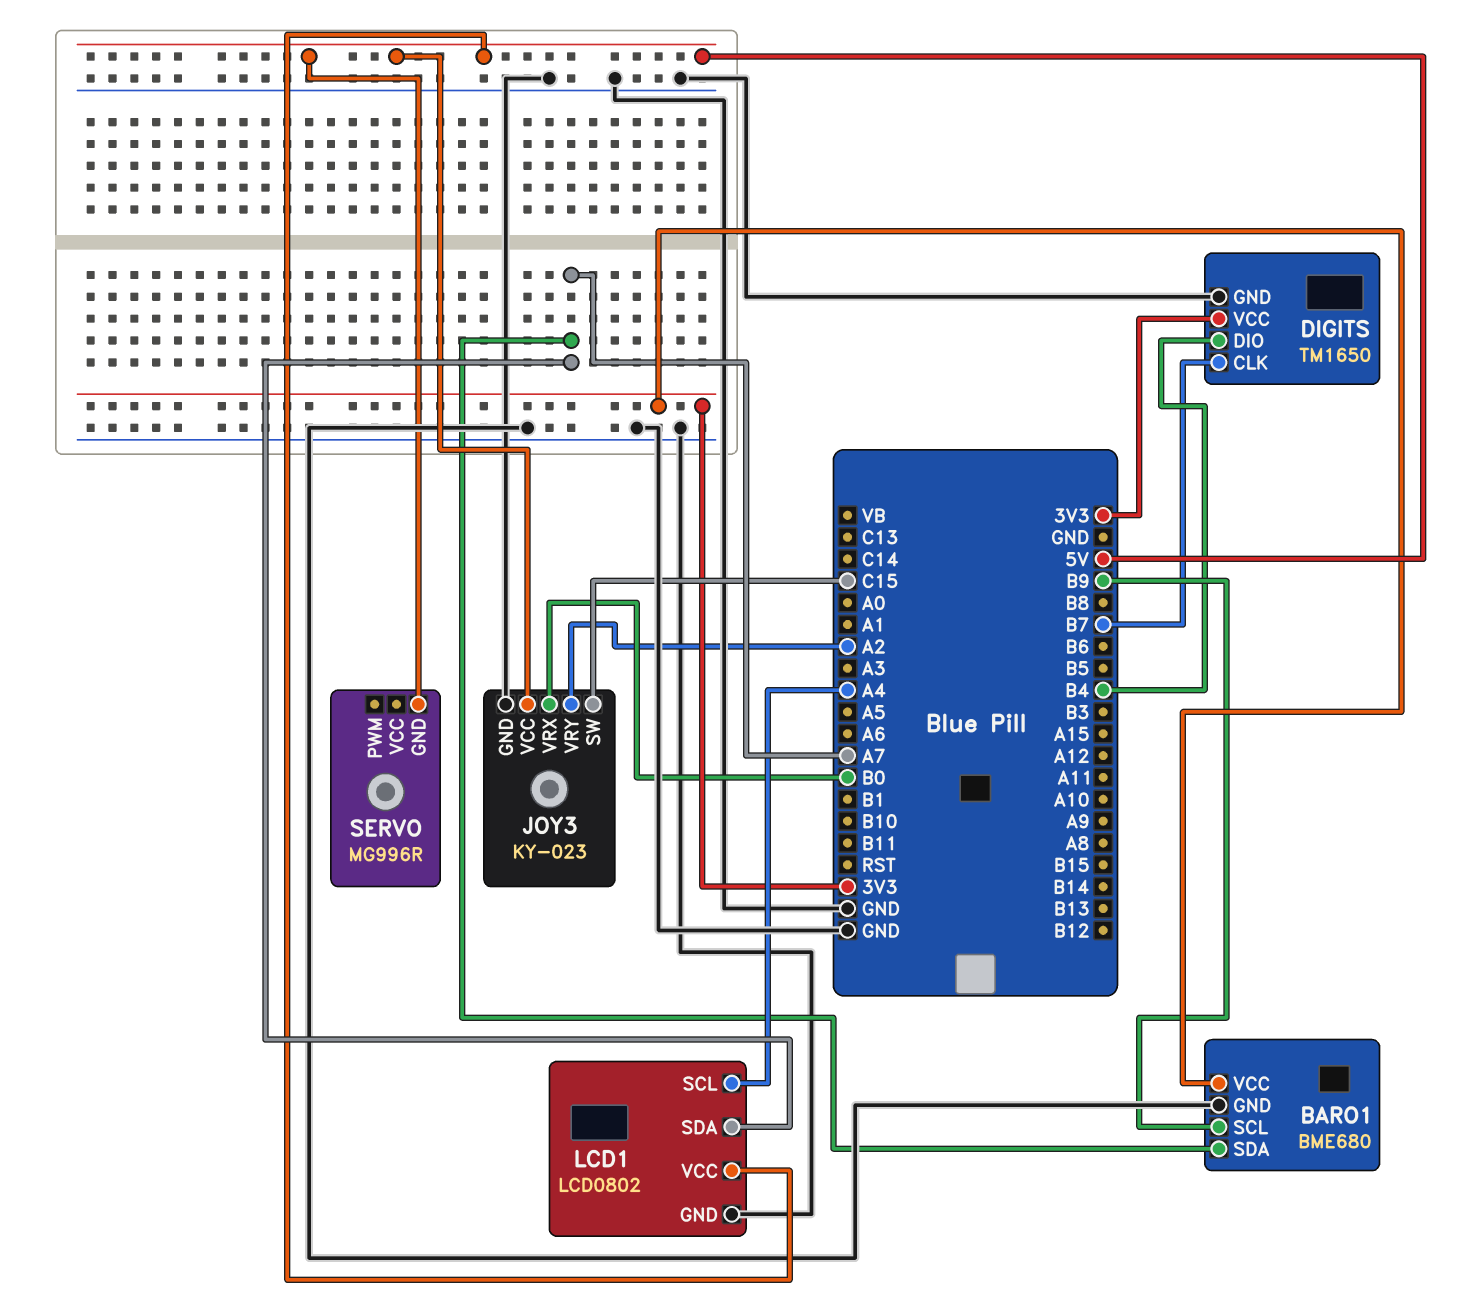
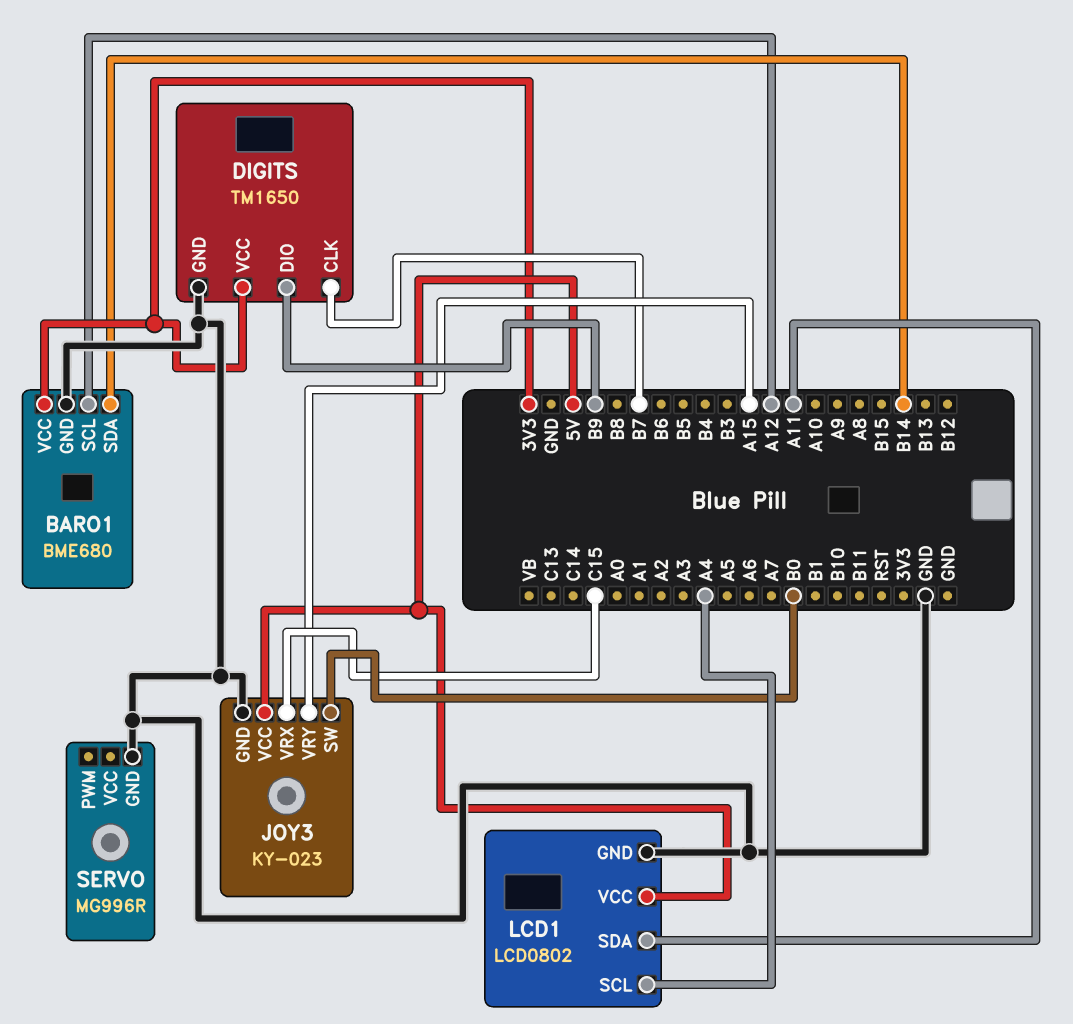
BARO1 pin SCL: B9 -> A12
BARO1 pin SDA: A7 -> B14
DIGITS pin DIO: B4 -> B9
JOY3 pin SW: C15 -> B0
JOY3 pin VRX: B0 -> C15
JOY3 pin VRY: A2 -> A15
LCD1 pin SDA: A7 -> A11
SERVO pin GND: 5V -> GND

